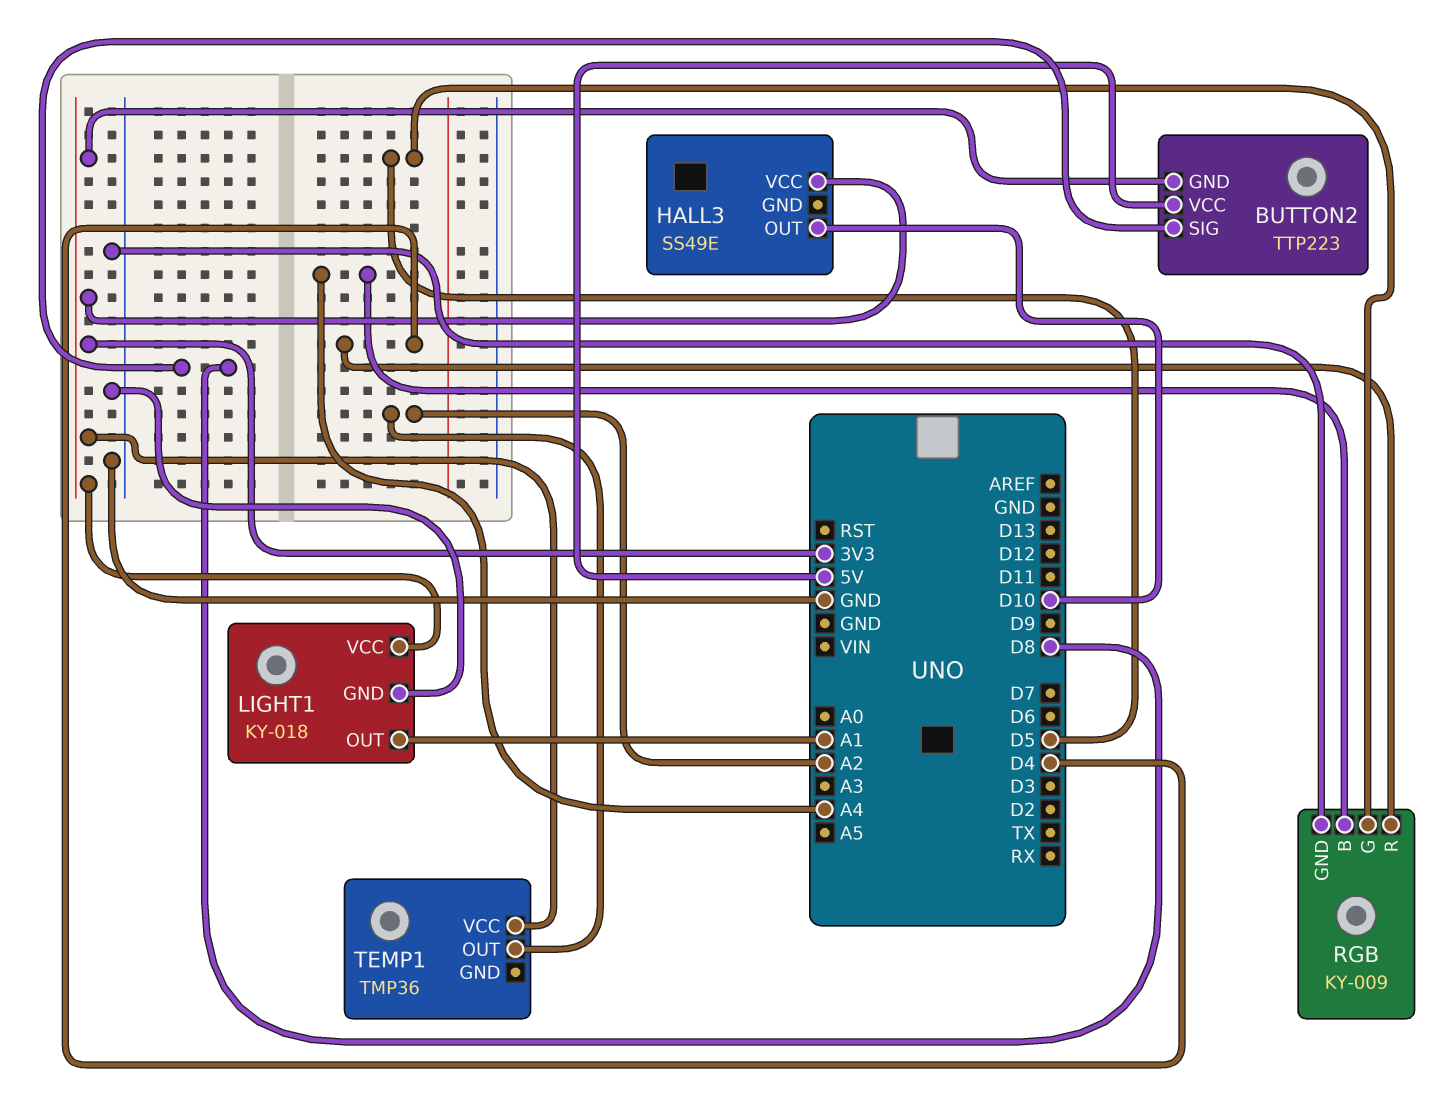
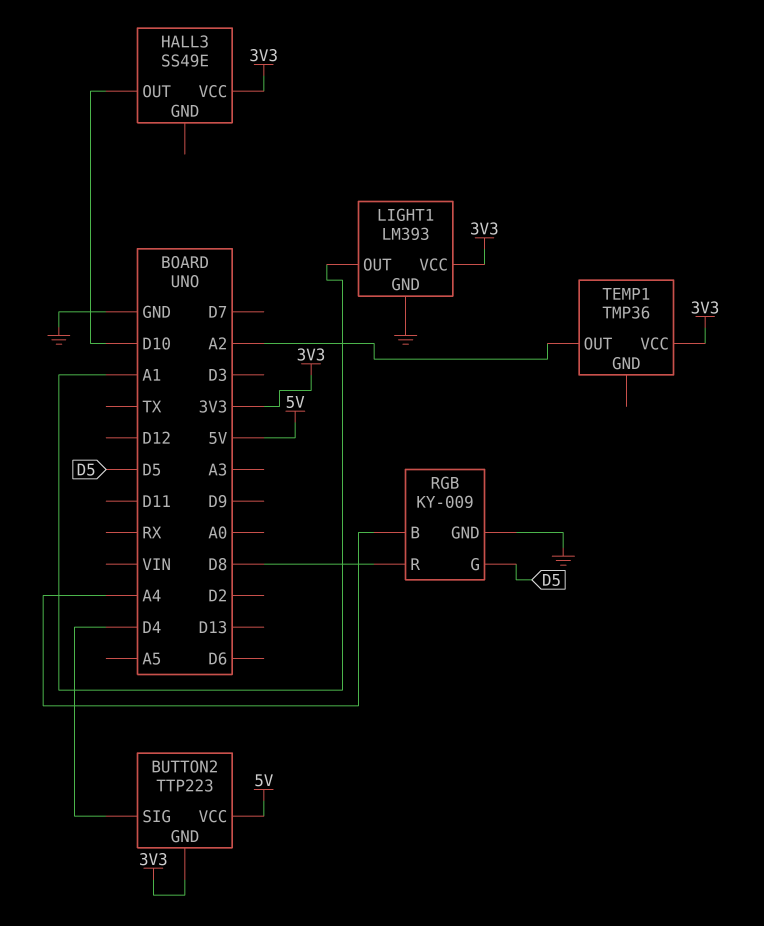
BUTTON2 pin SIG: D8 -> D4
LIGHT1: KY-018 -> LM393
RGB pin R: D4 -> D8

